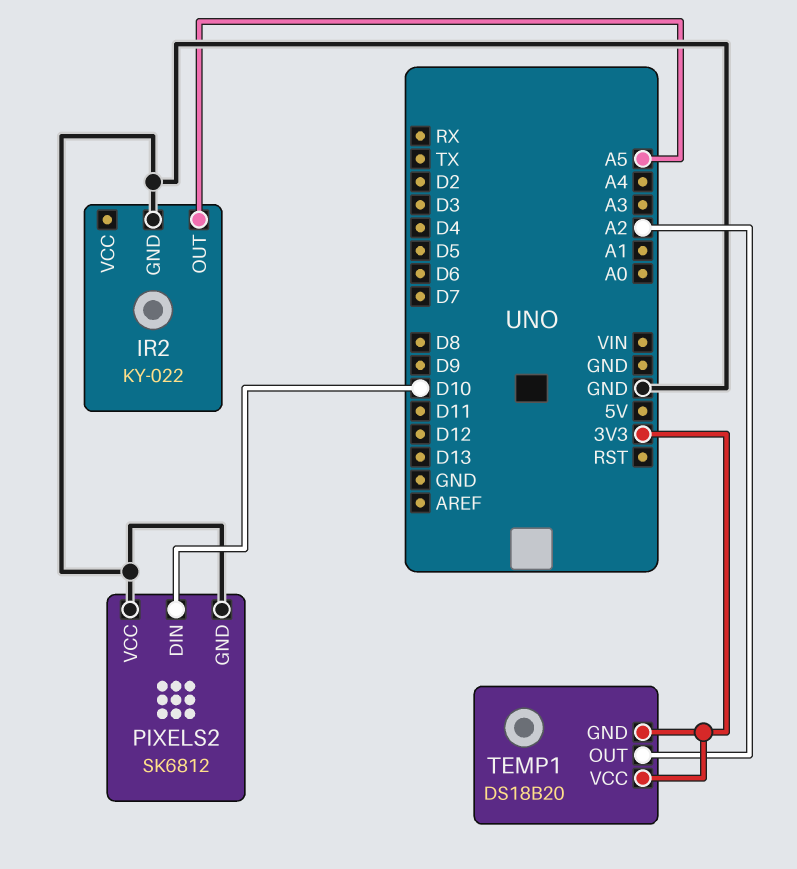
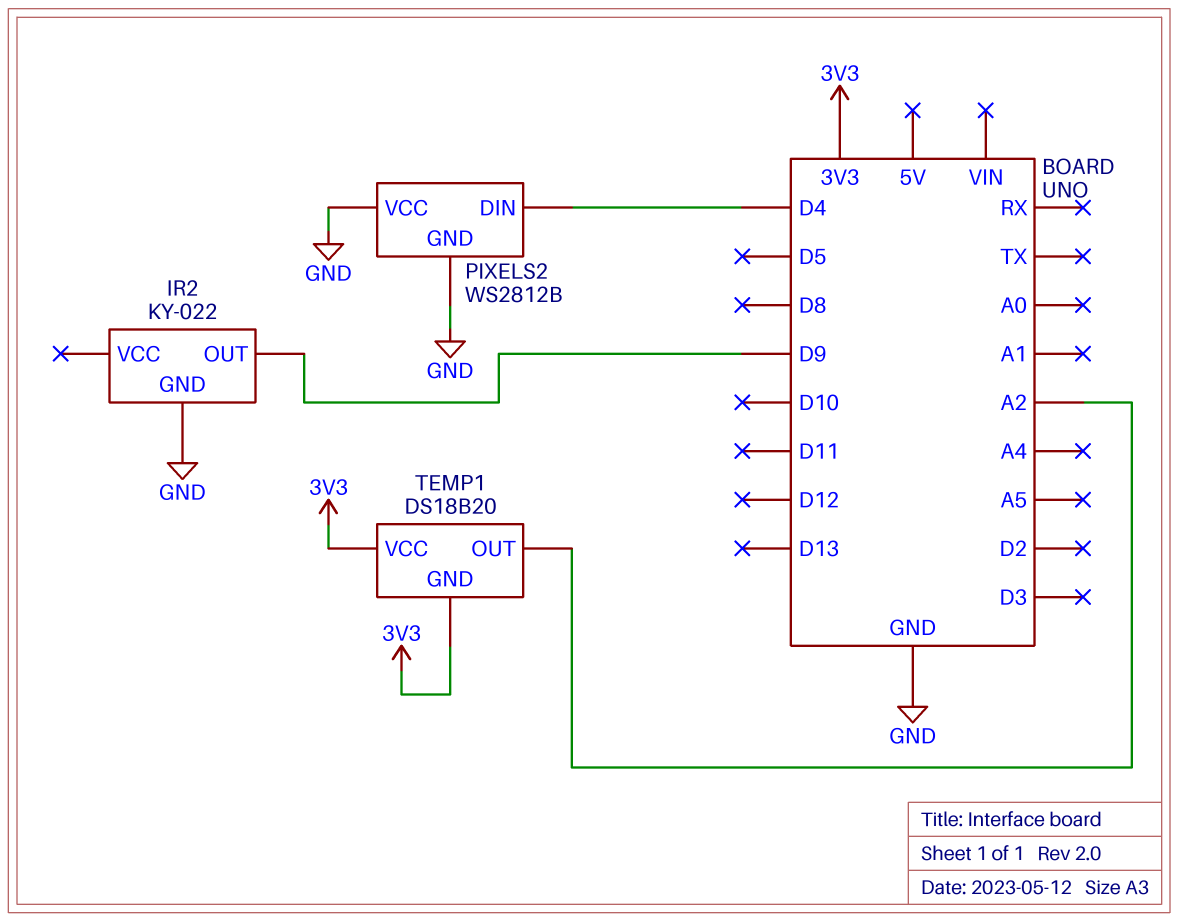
IR2 pin OUT: A5 -> D9
PIXELS2: SK6812 -> WS2812B
PIXELS2 pin DIN: D10 -> D4

